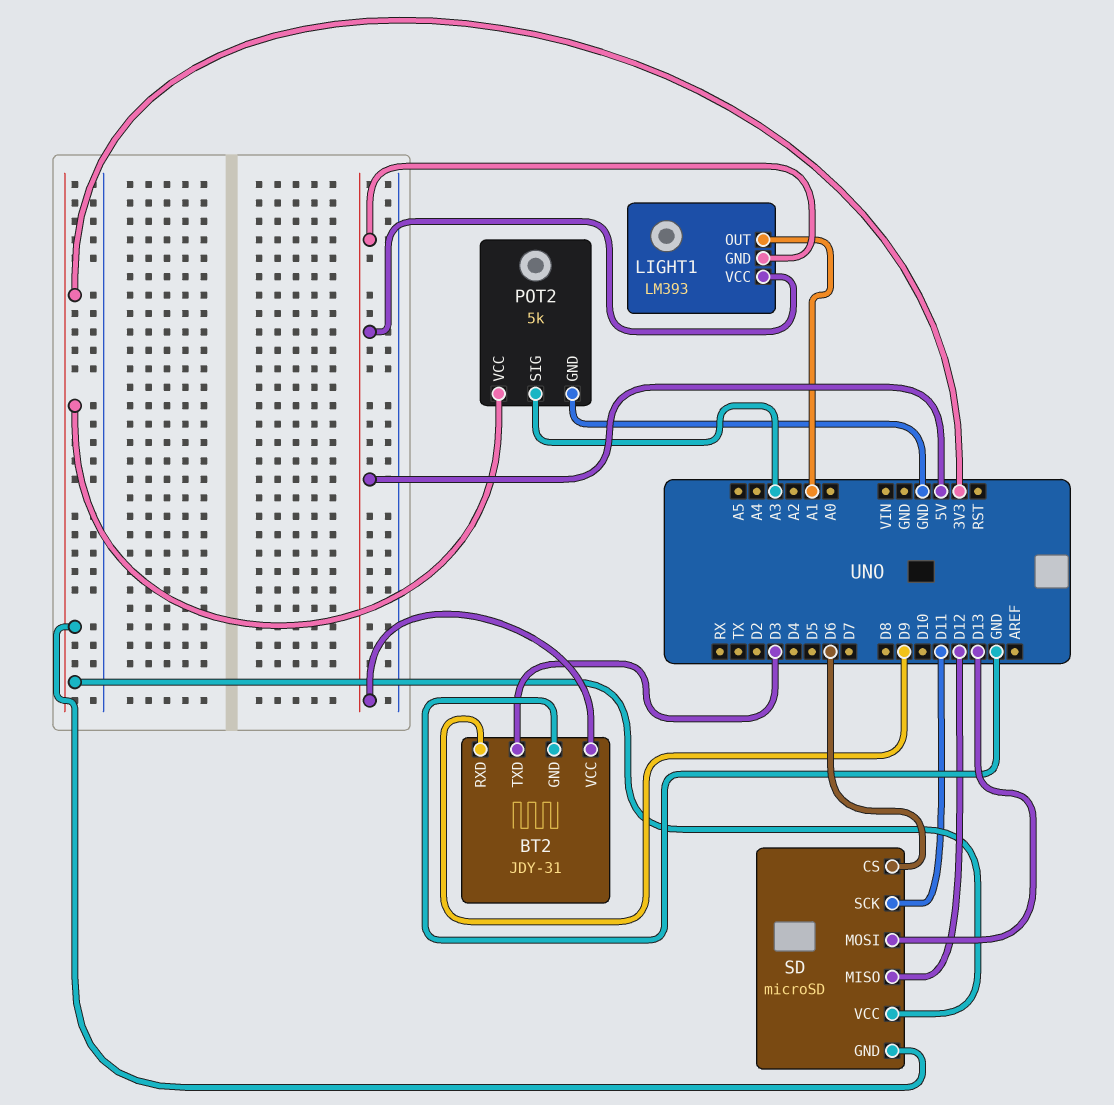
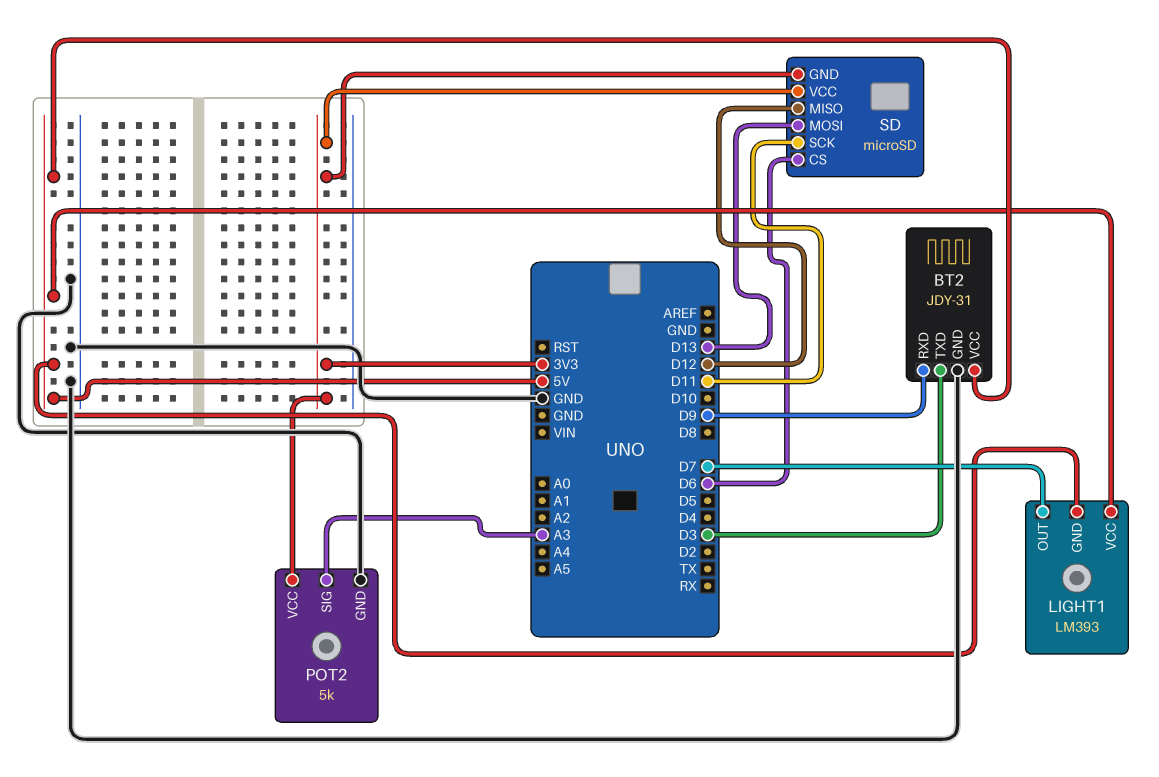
LIGHT1 pin OUT: A1 -> D7

